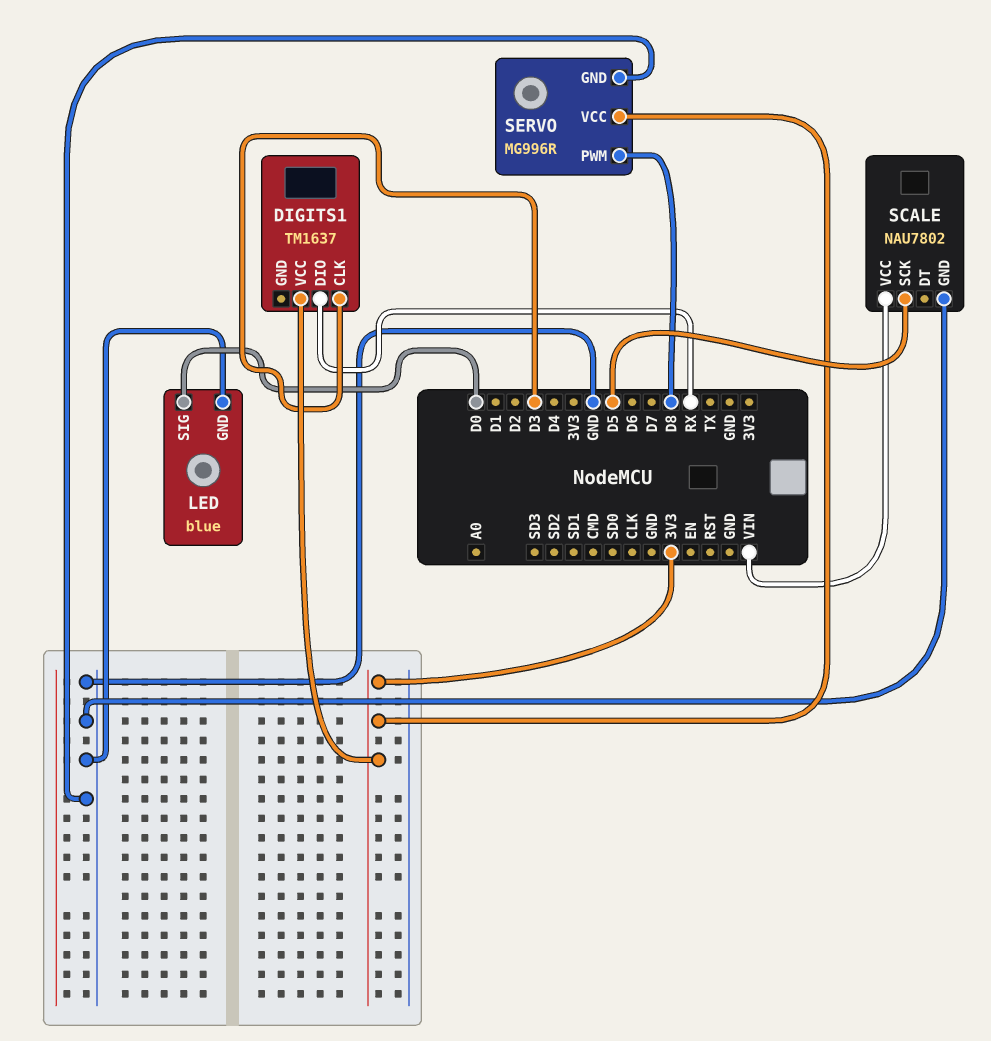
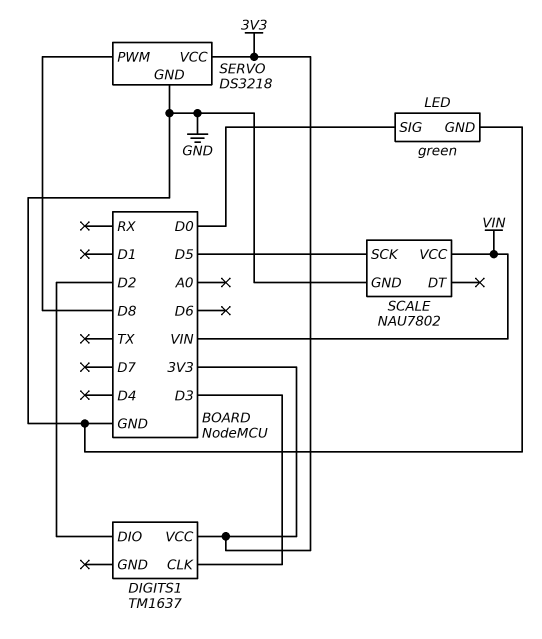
DIGITS1 pin DIO: RX -> D2
LED: blue -> green
SERVO: MG996R -> DS3218

